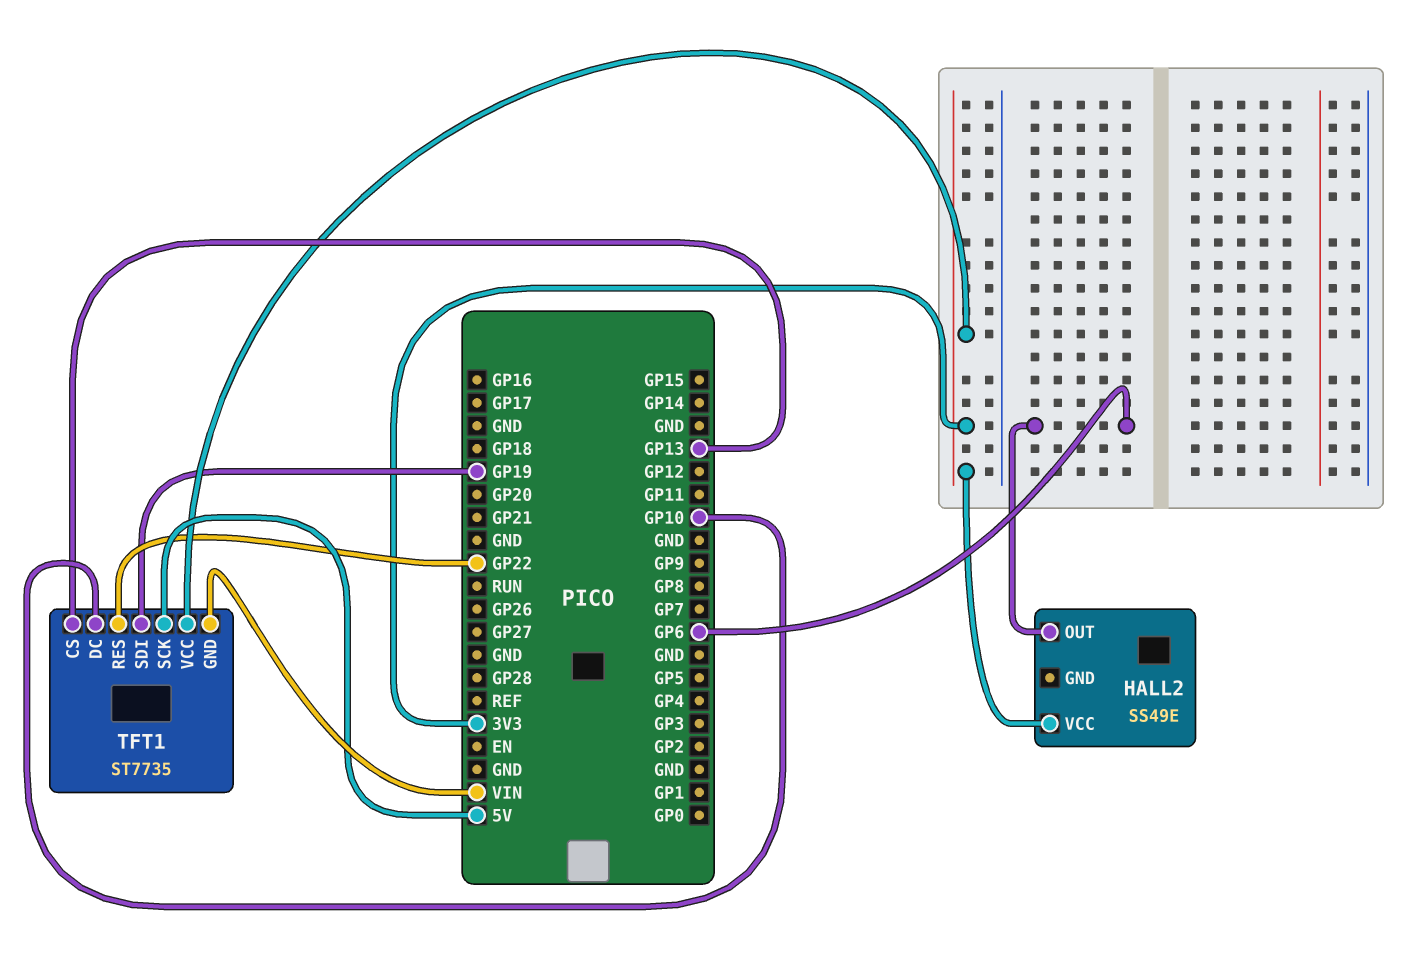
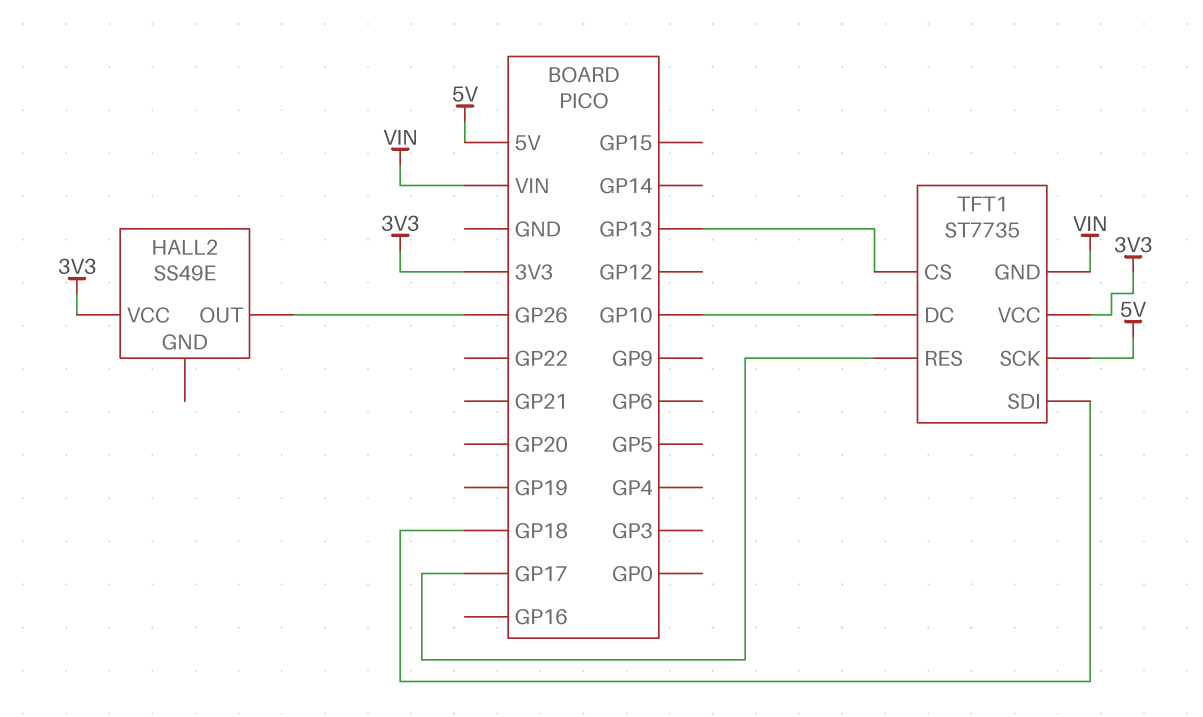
HALL2 pin OUT: GP6 -> GP26
TFT1 pin RES: GP22 -> GP17
TFT1 pin SDI: GP19 -> GP18

